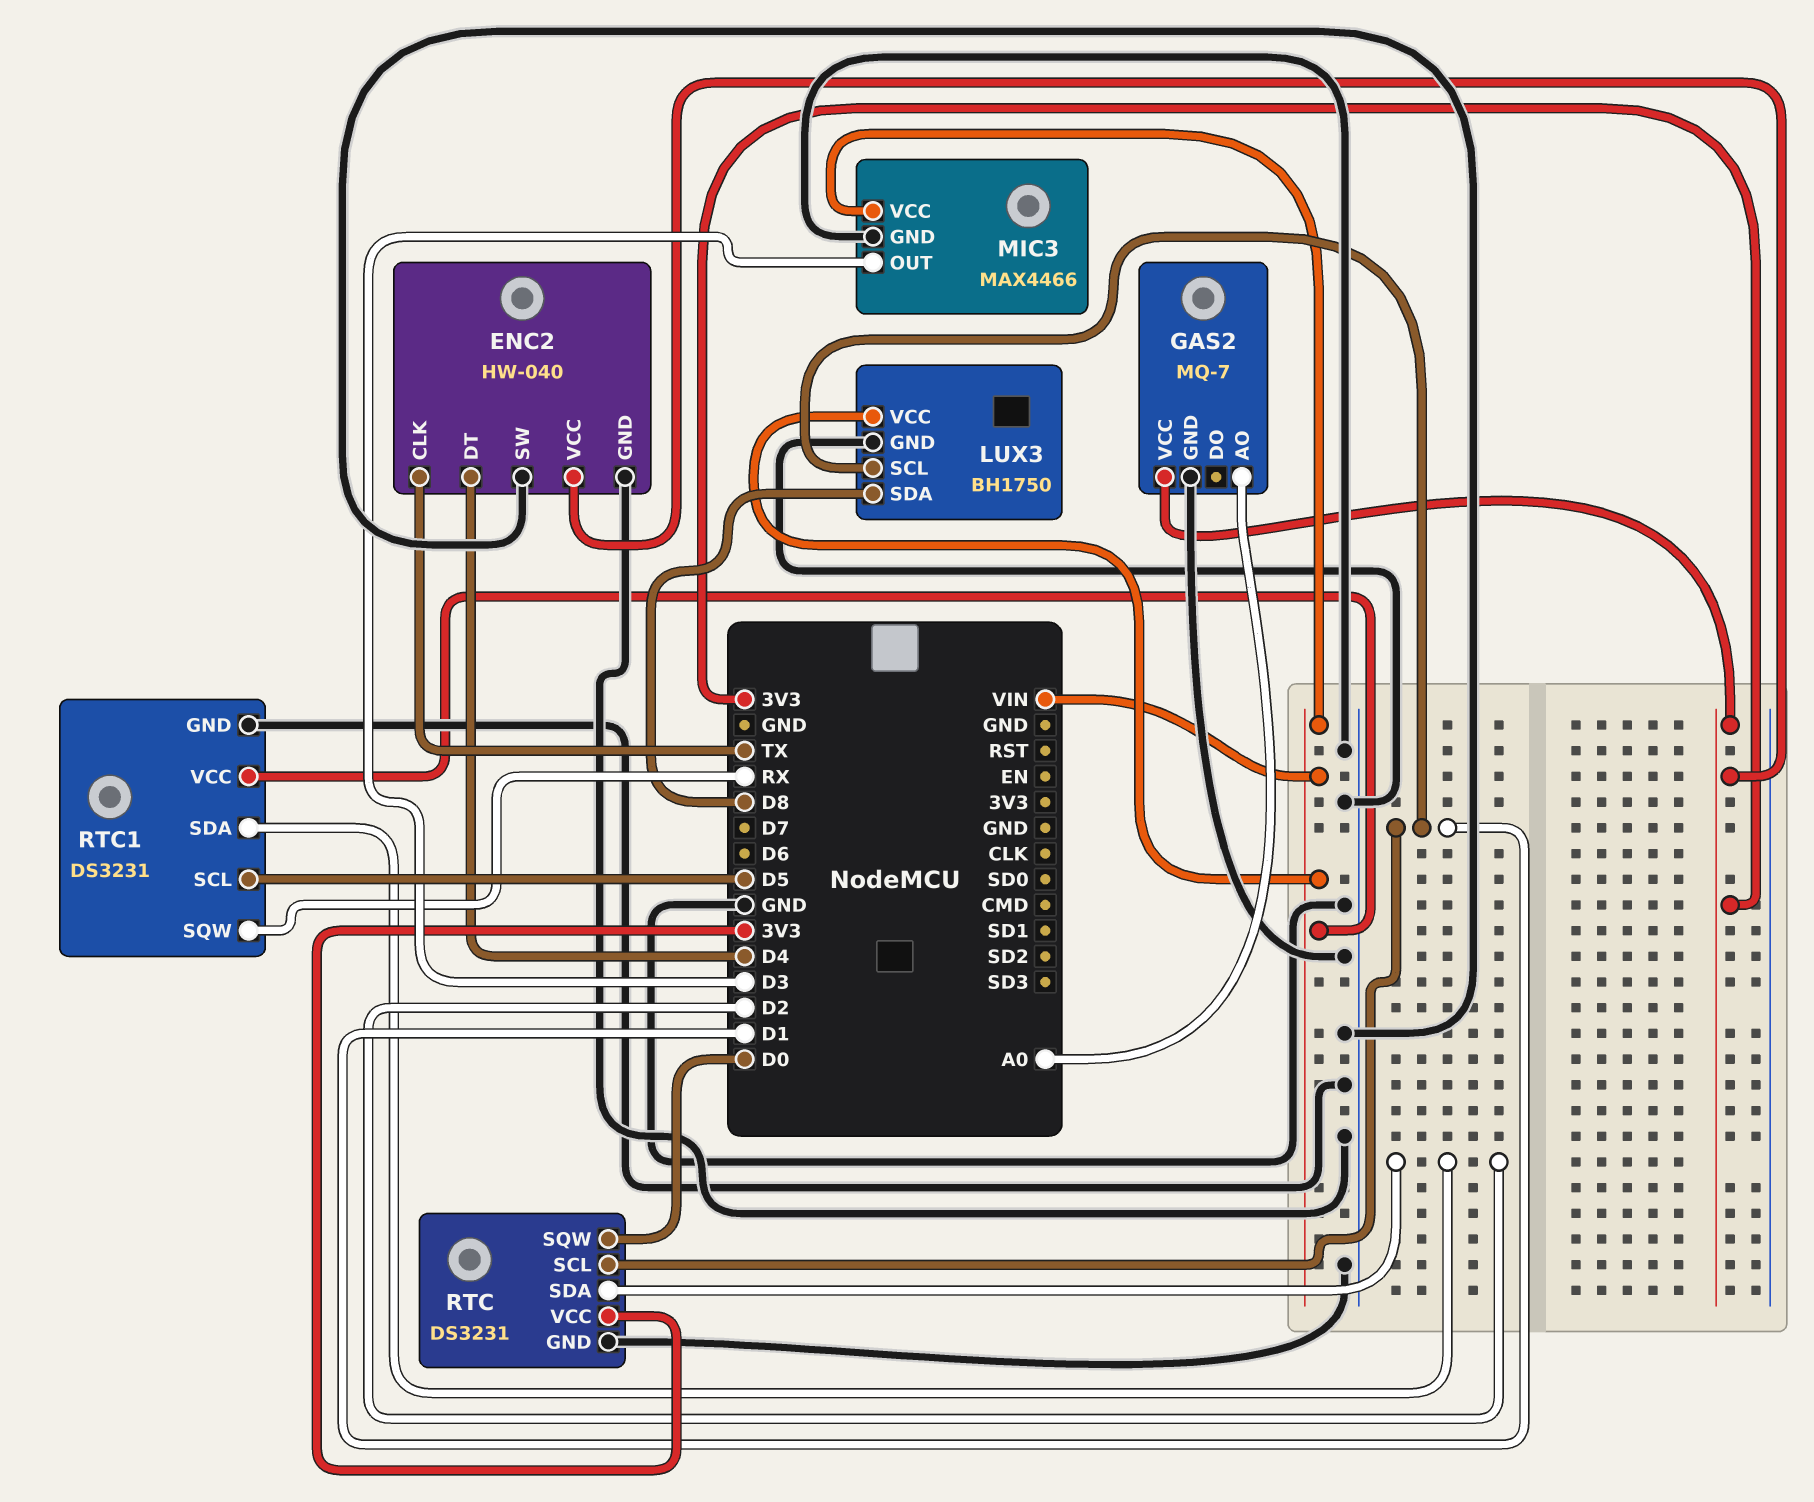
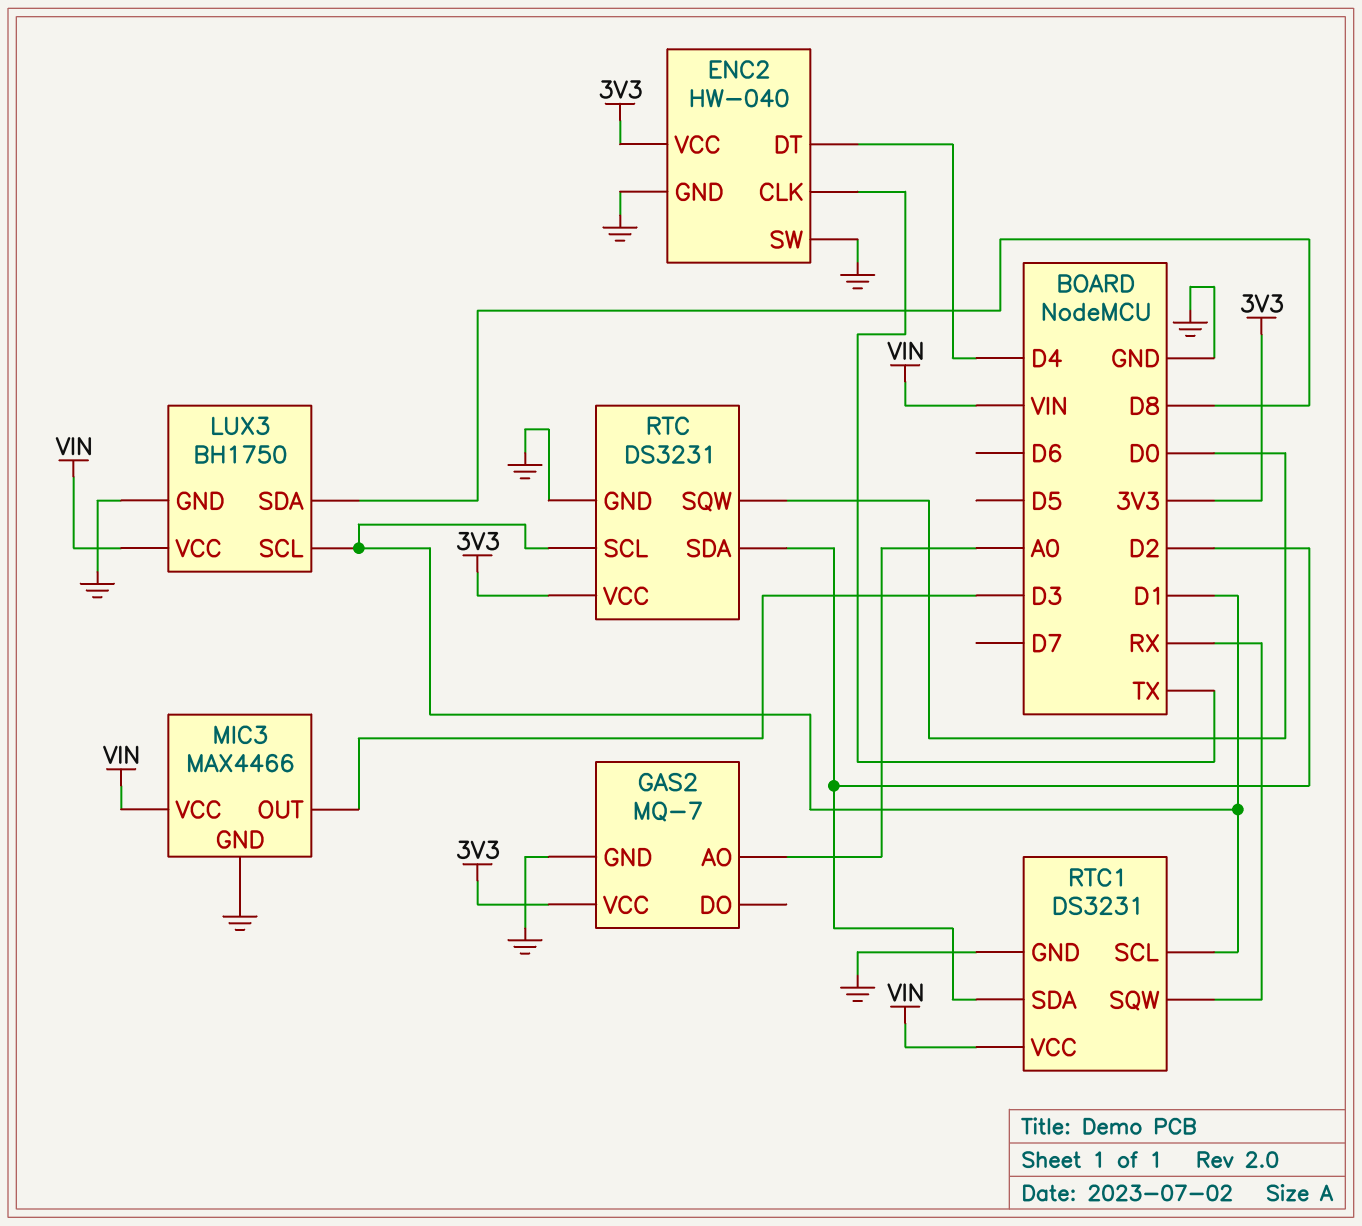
RTC1 pin SCL: D5 -> D1

